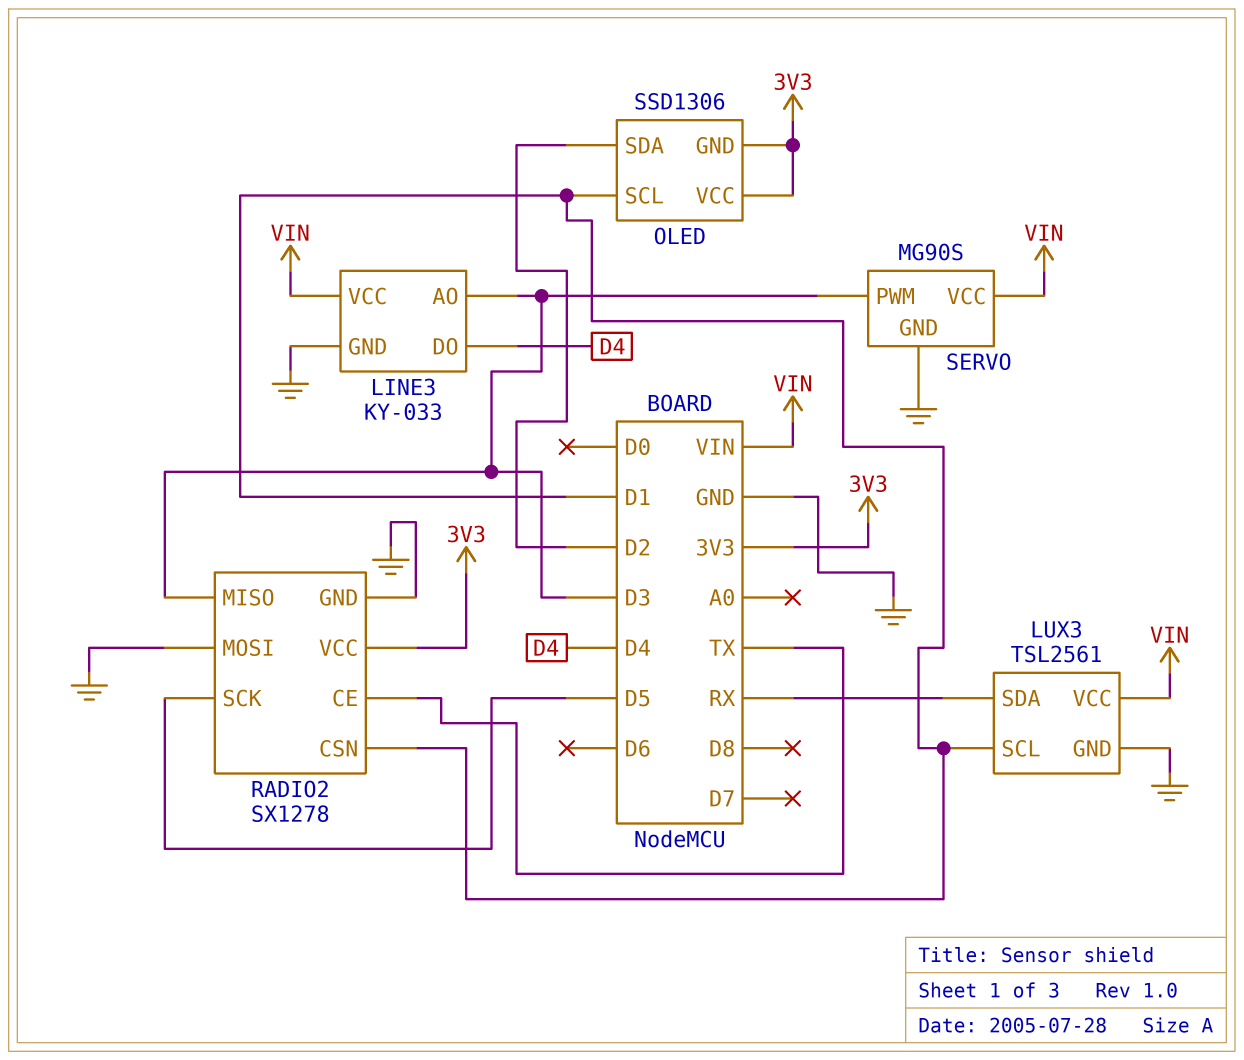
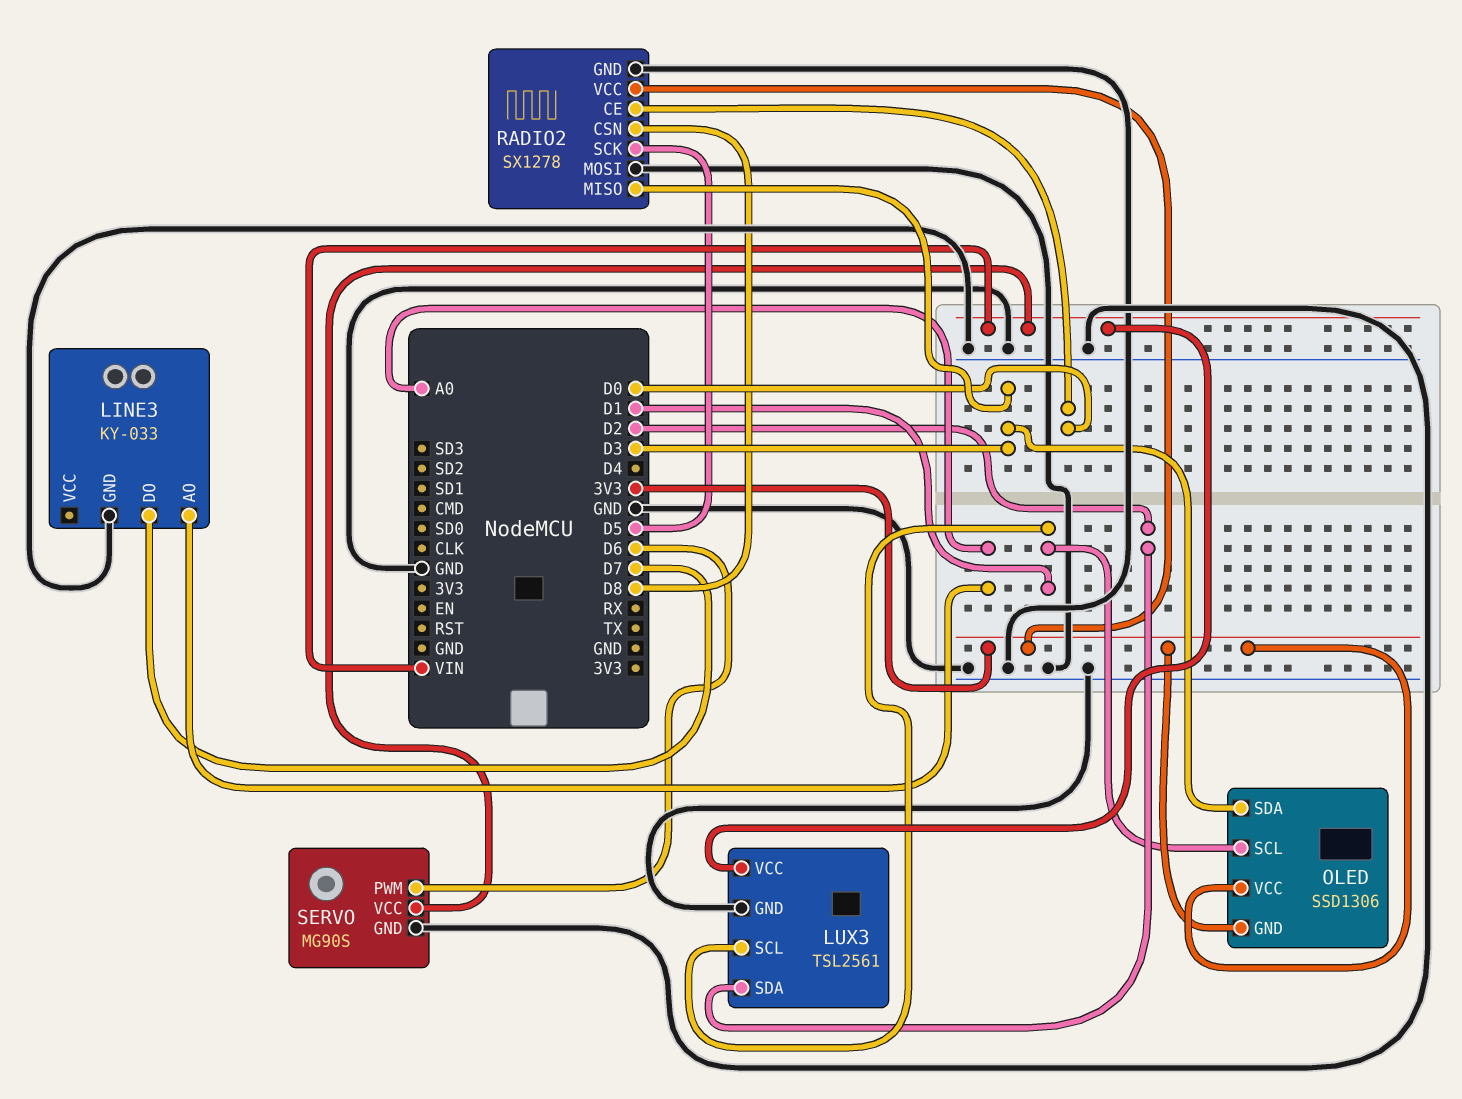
LINE3 pin AO: D3 -> A0
LINE3 pin DO: D4 -> D7
LINE3 pin VCC: VIN -> none
LUX3 pin SDA: RX -> D2
OLED pin SDA: D2 -> D3
RADIO2 pin CE: TX -> D0
RADIO2 pin CSN: D1 -> D8
SERVO pin PWM: D3 -> D6

